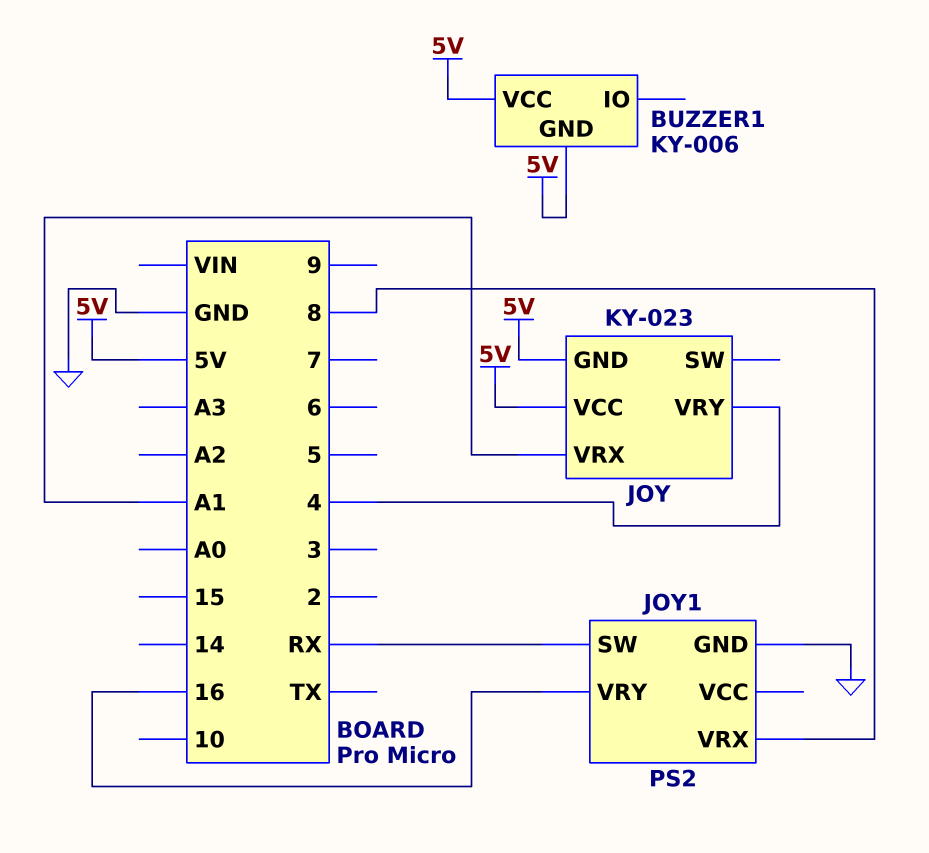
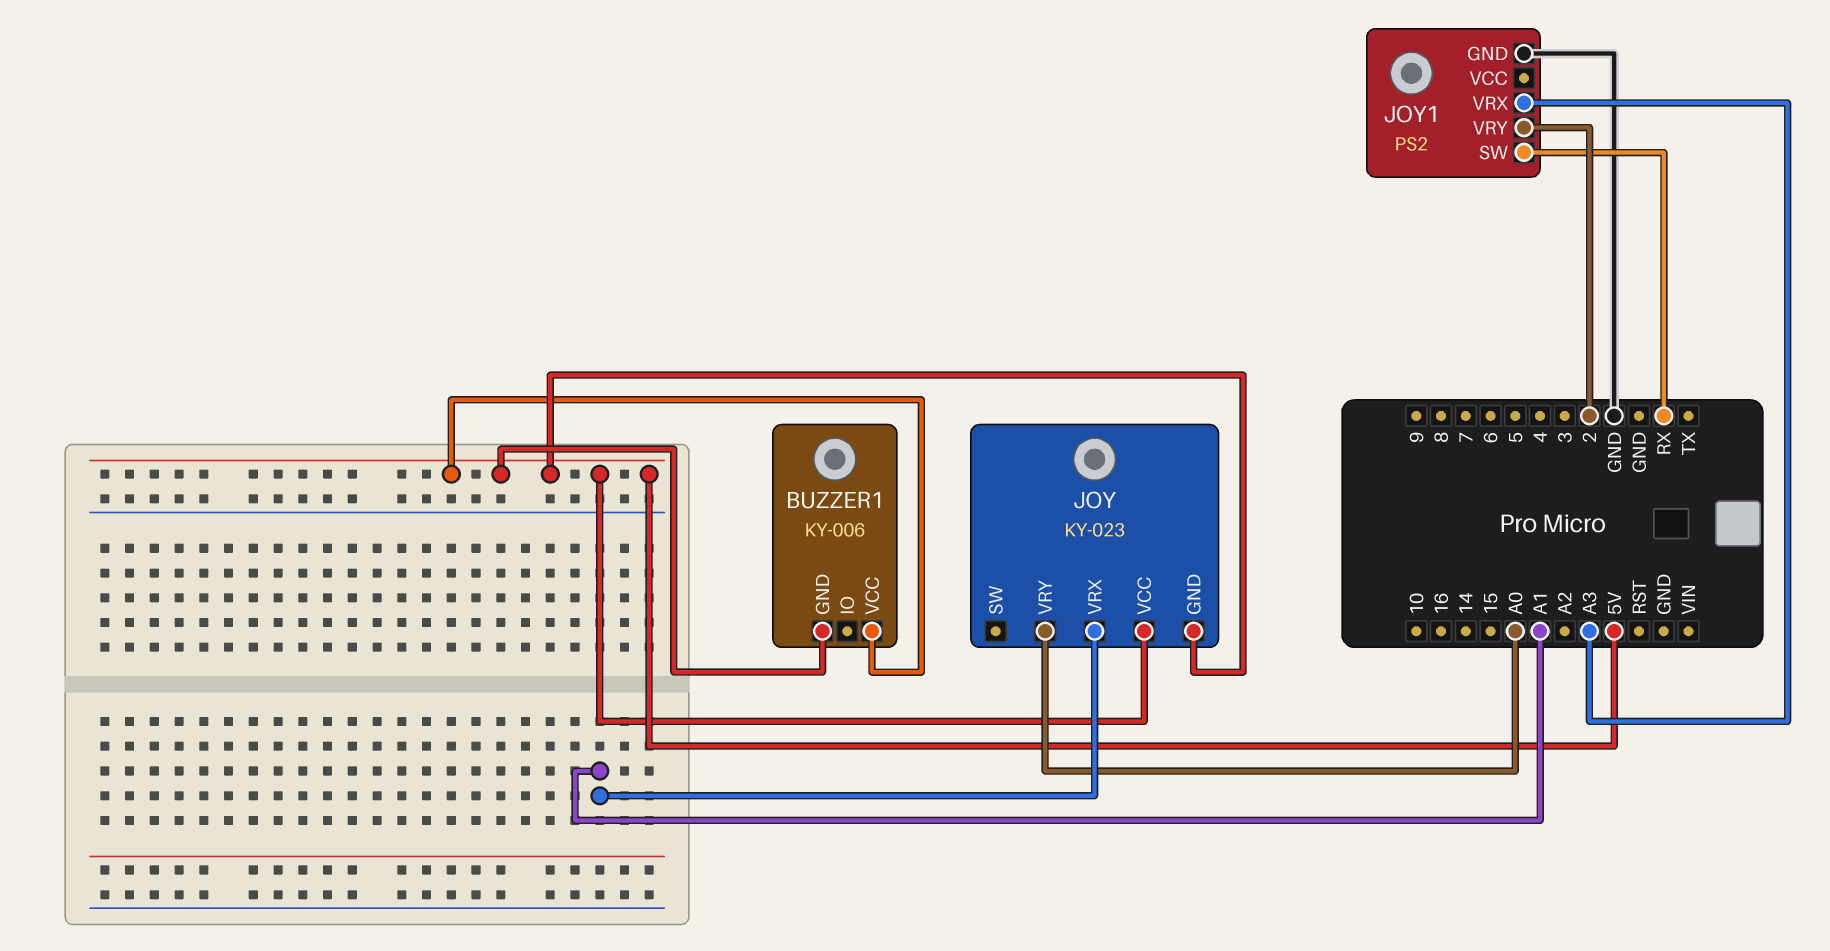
JOY pin VRY: 4 -> A0
JOY1 pin VRX: 8 -> A3
JOY1 pin VRY: 16 -> 2

